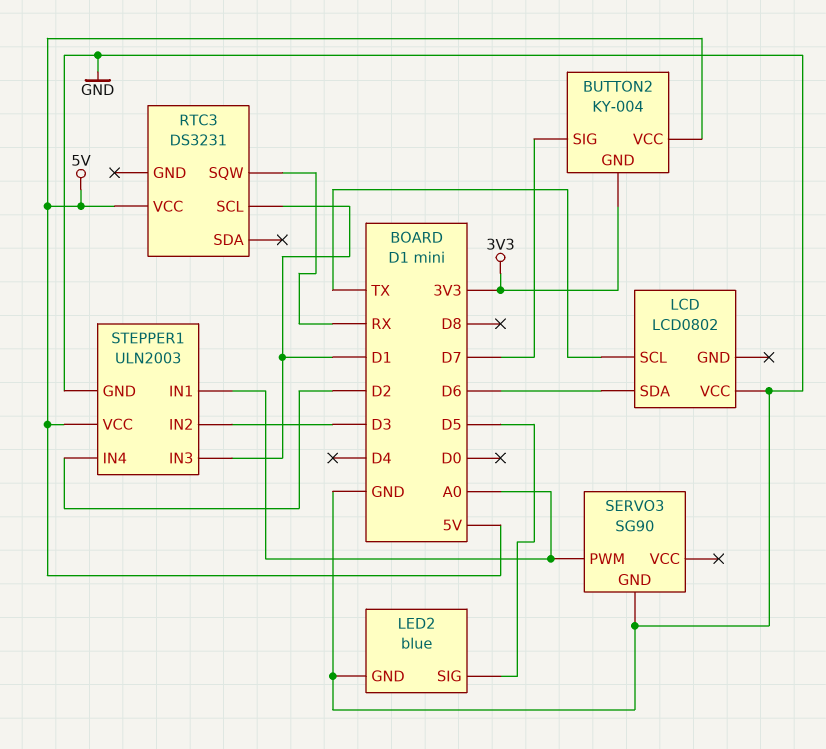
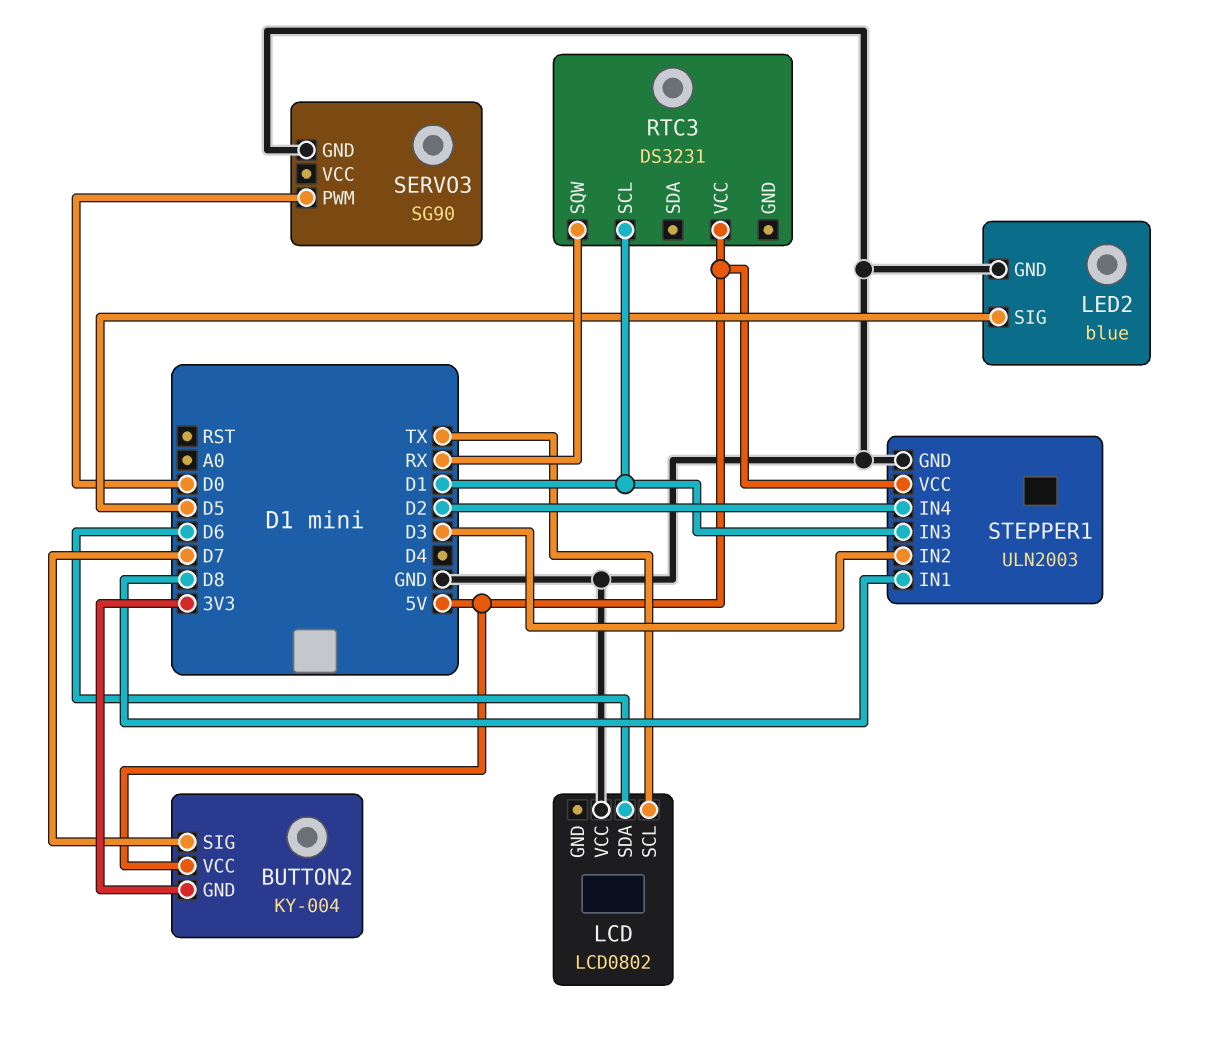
SERVO3 pin PWM: A0 -> D0
STEPPER1 pin IN1: A0 -> D8

